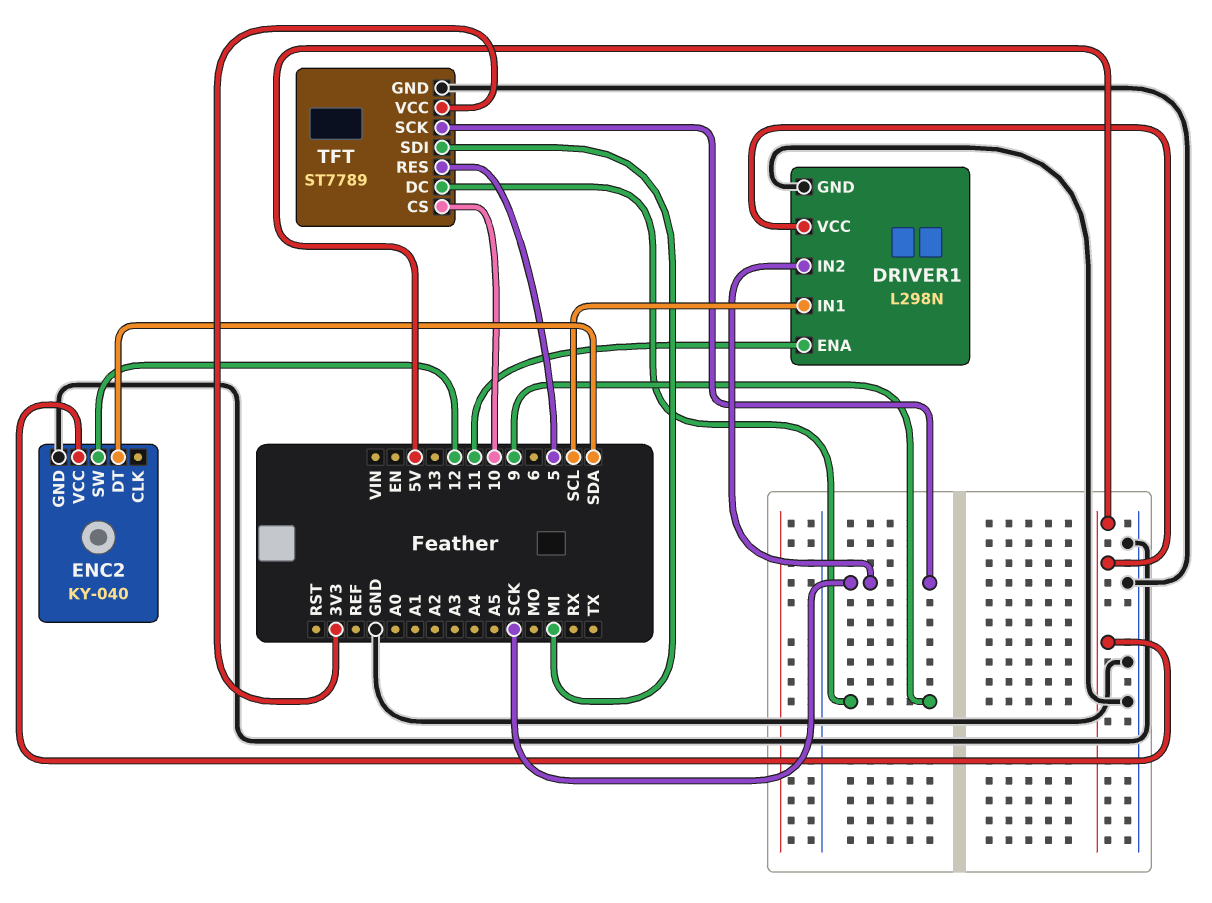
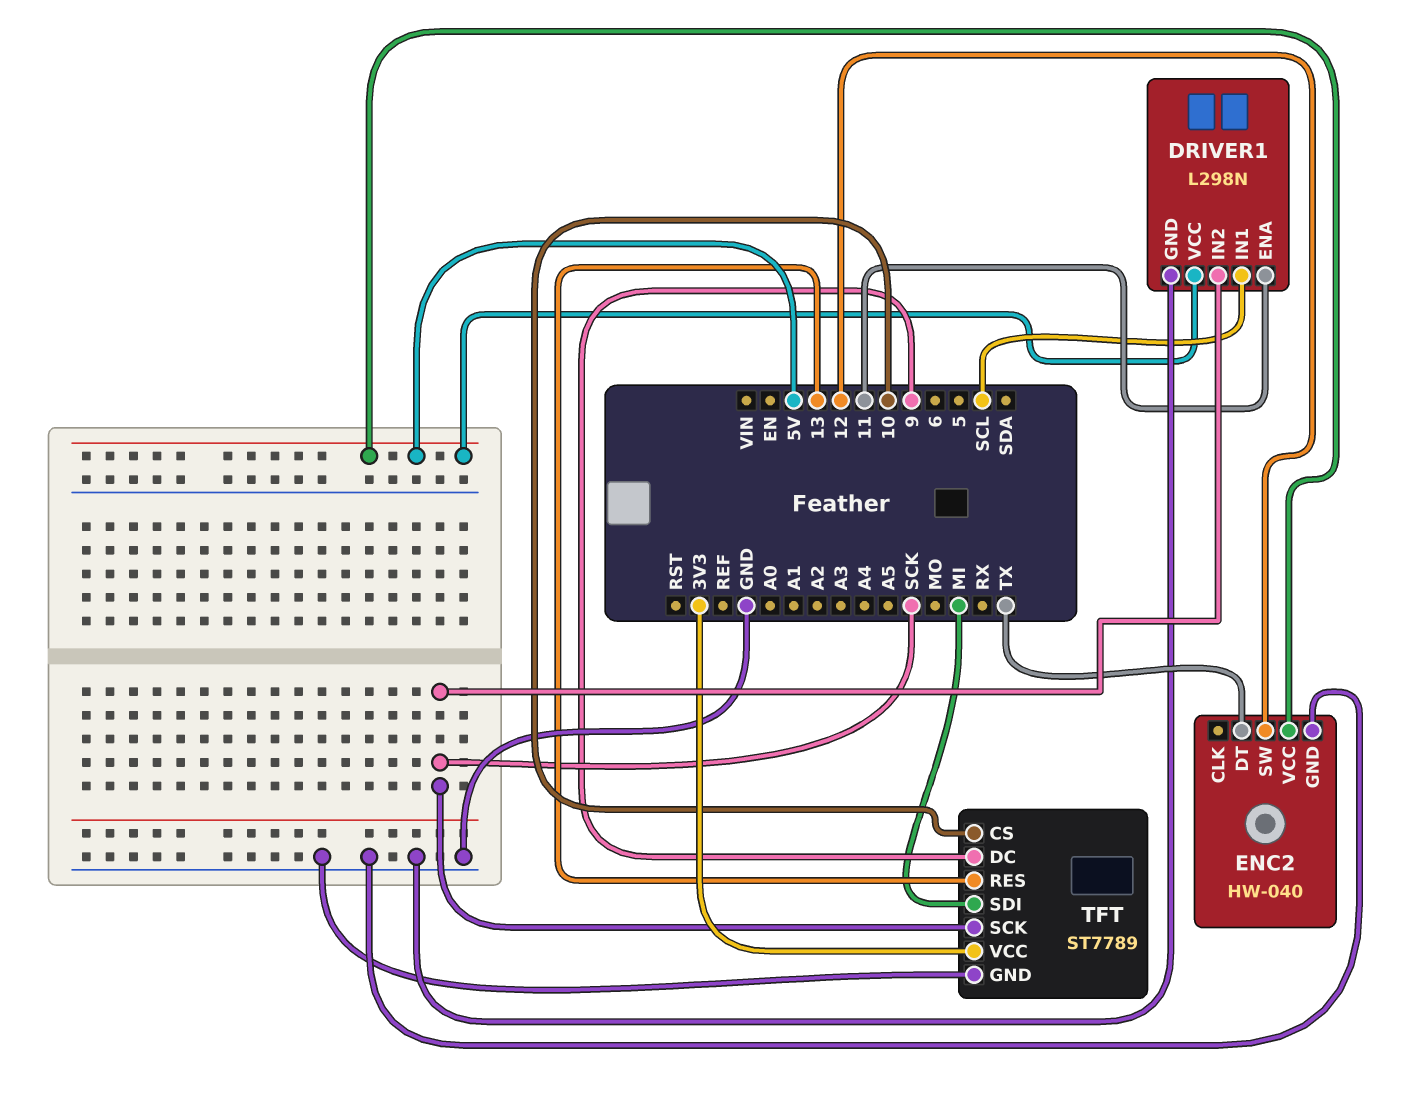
ENC2: KY-040 -> HW-040
ENC2 pin DT: SDA -> TX
TFT pin RES: 5 -> 13

